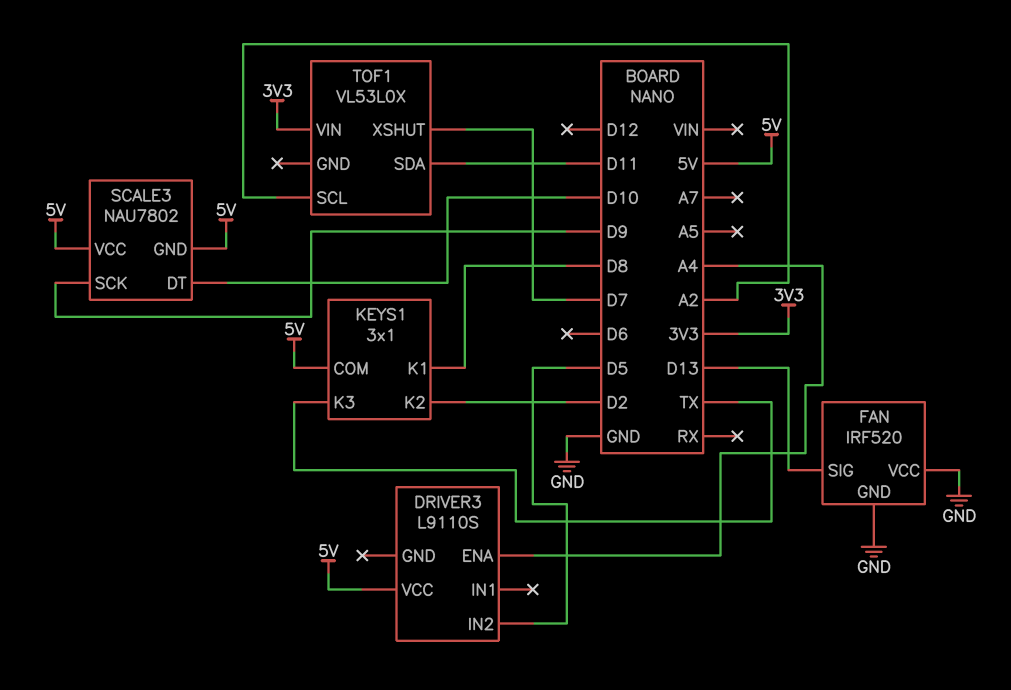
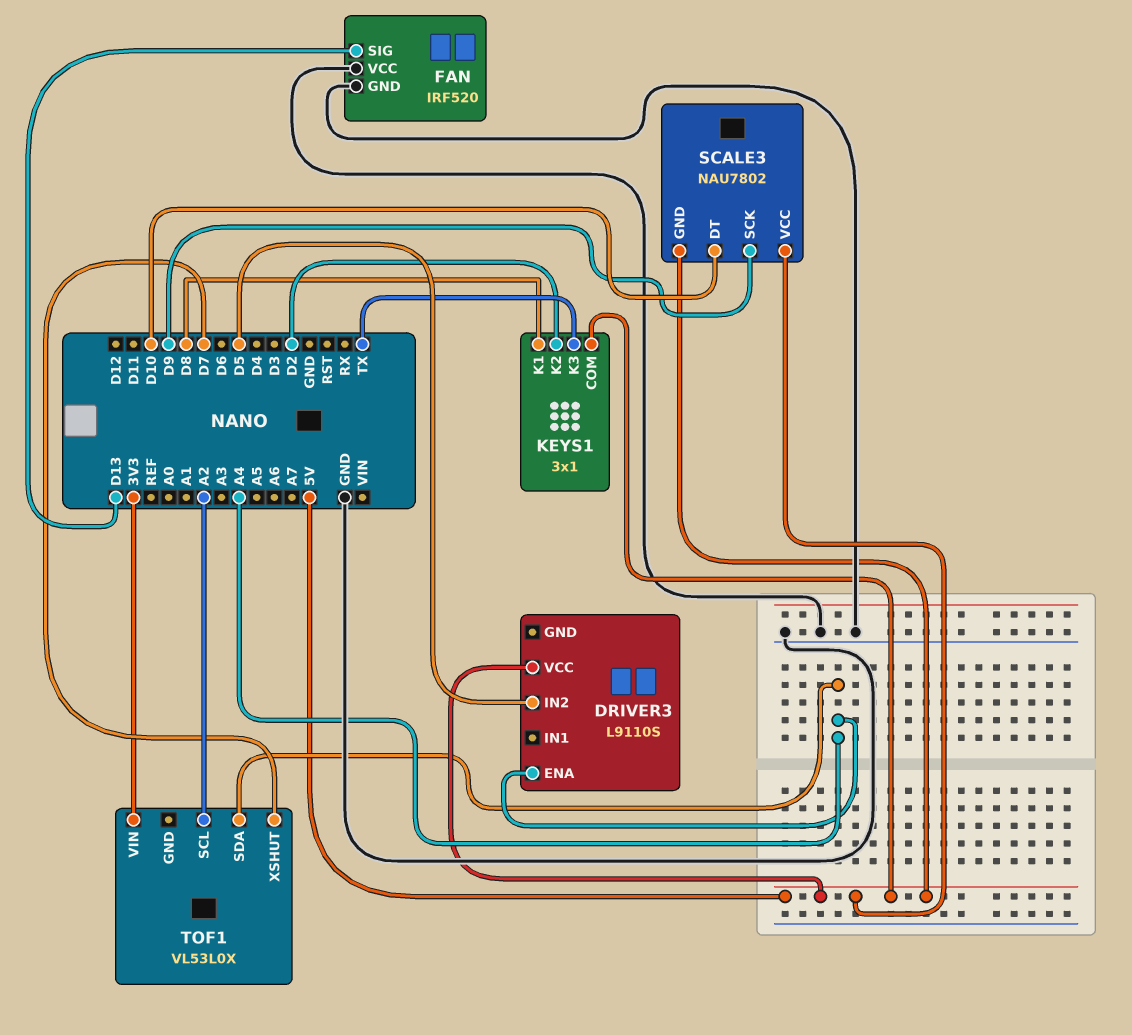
TOF1 pin SDA: D11 -> A4

